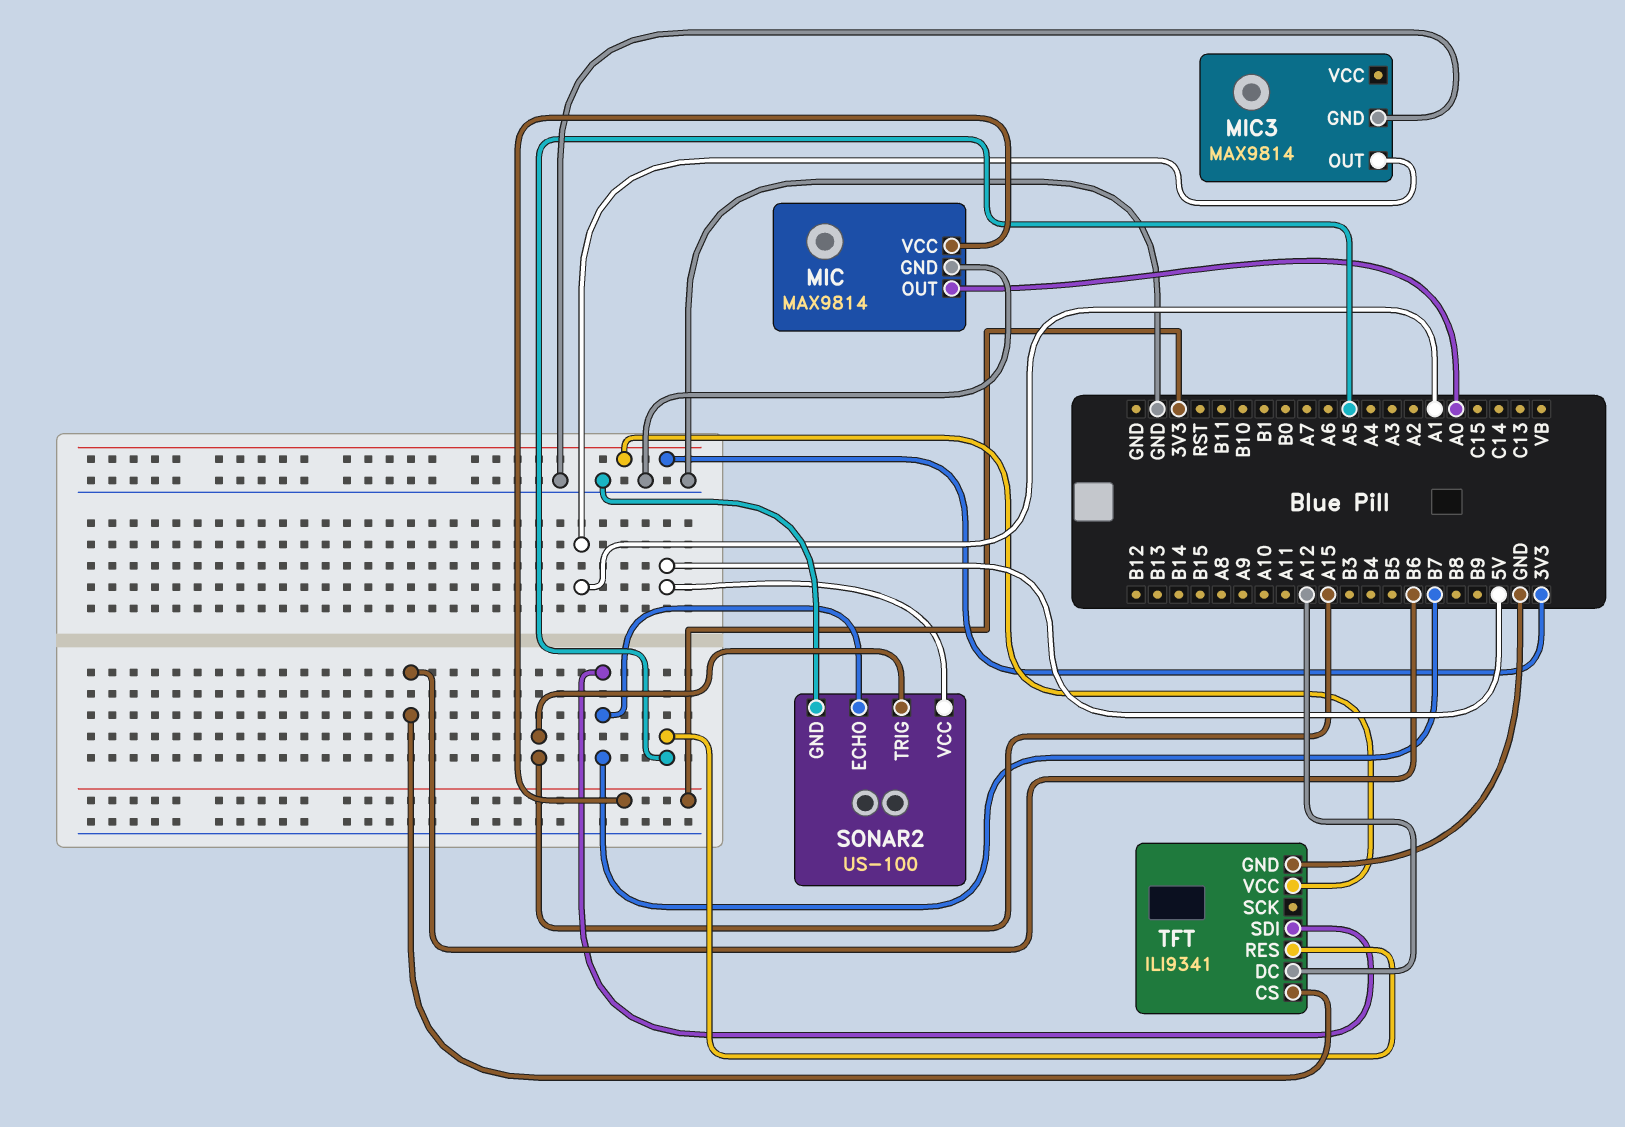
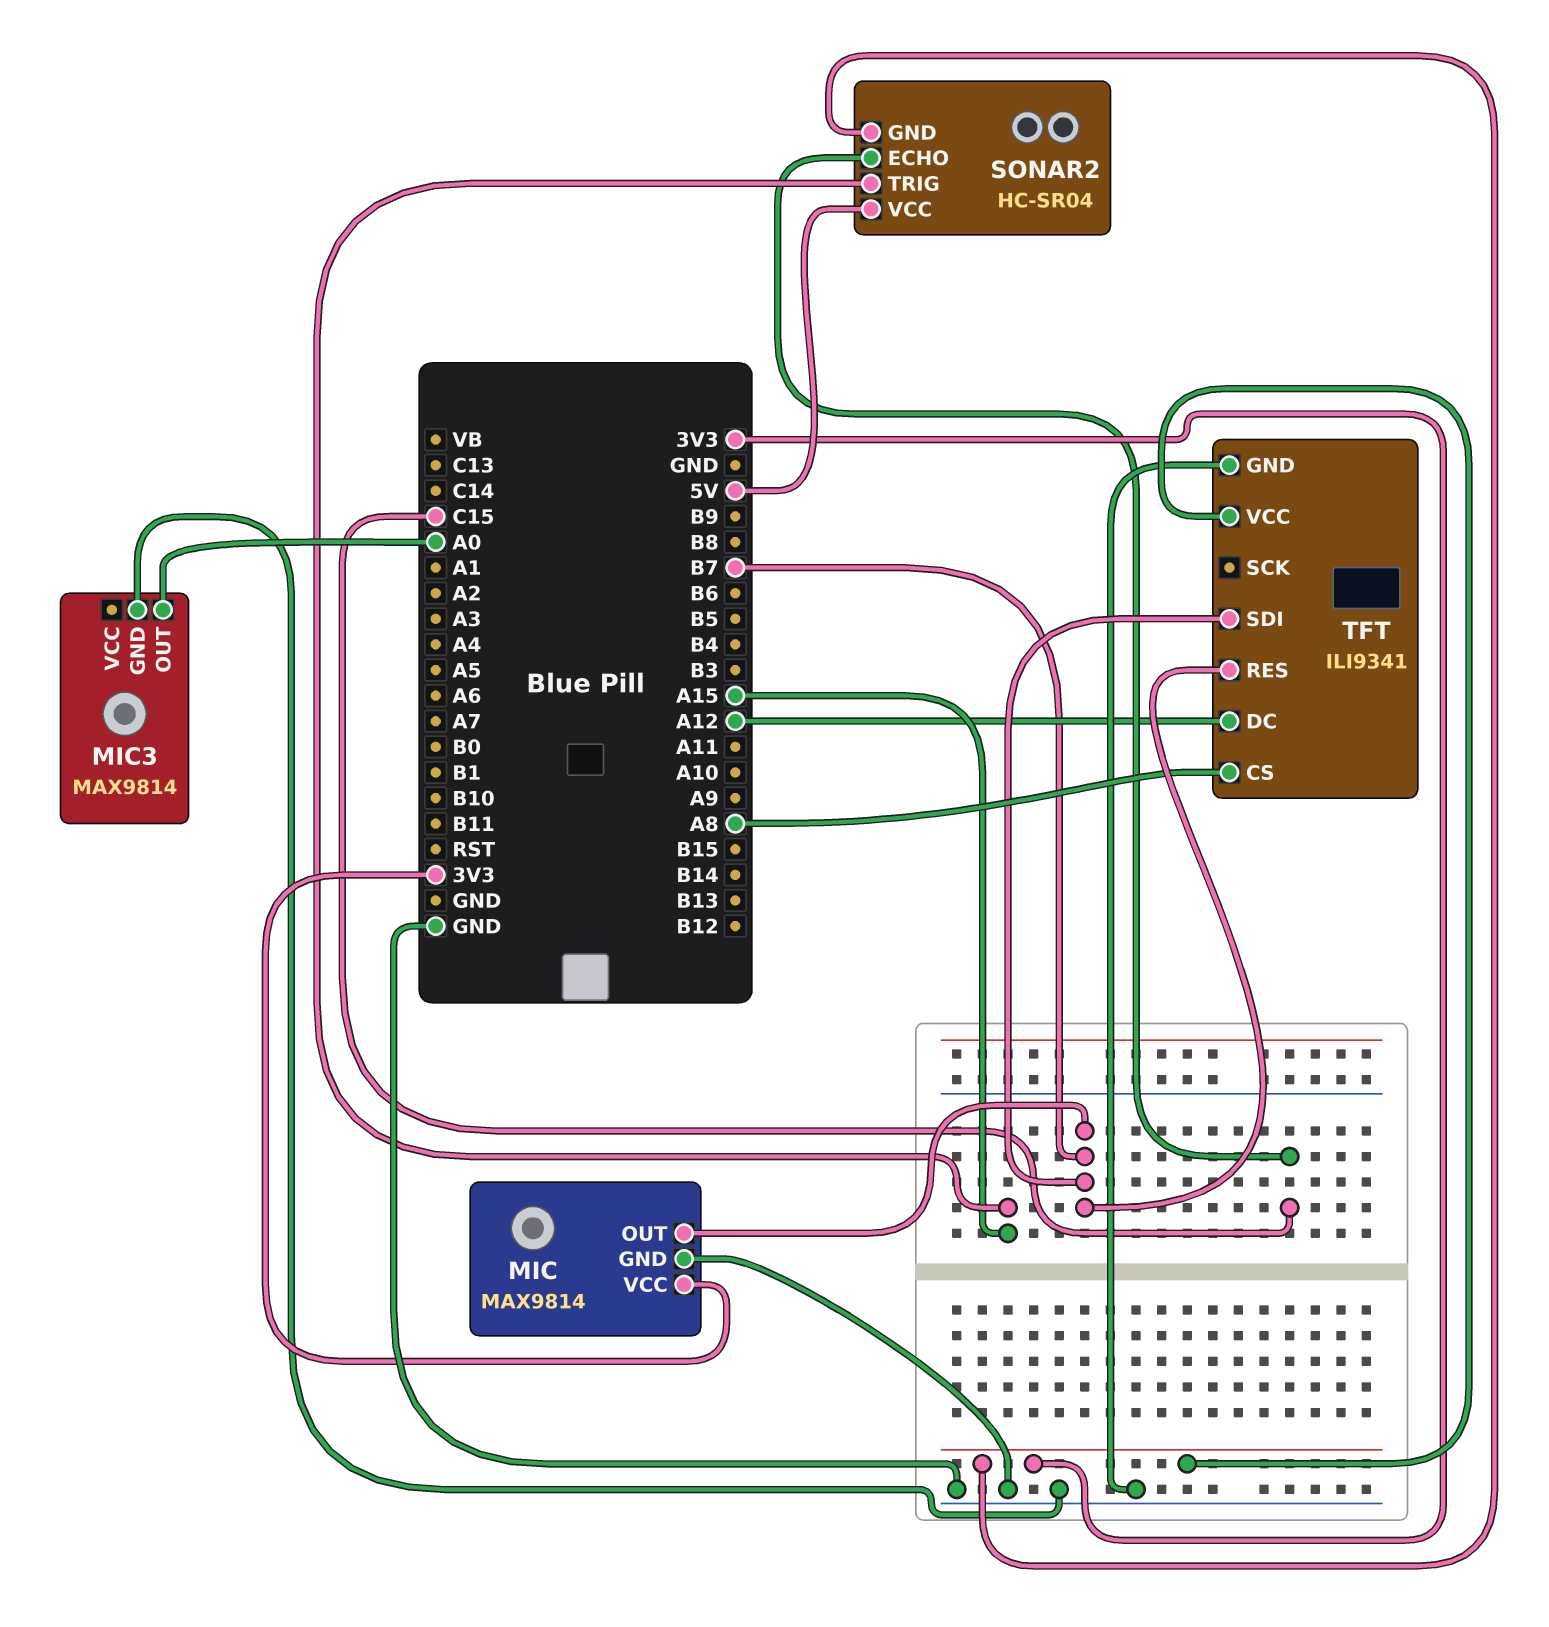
MIC pin OUT: A0 -> B7
MIC3 pin OUT: A1 -> A0
SONAR2: US-100 -> HC-SR04
SONAR2 pin ECHO: B7 -> C15
SONAR2 pin GND: GND -> 3V3
TFT pin CS: B6 -> A8
TFT pin RES: A5 -> B7

